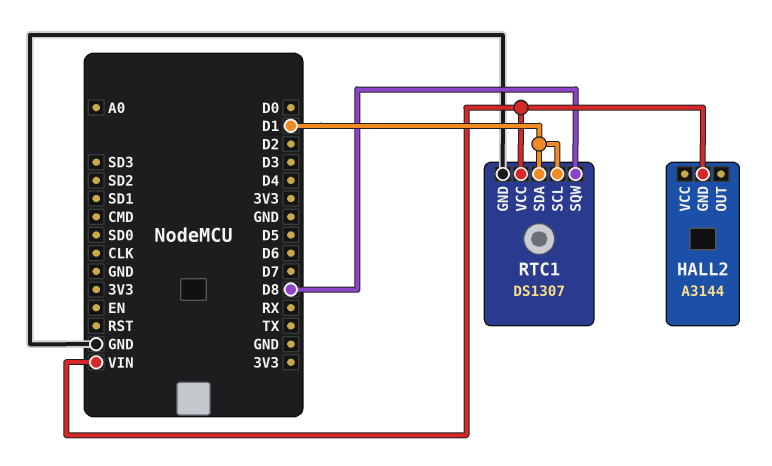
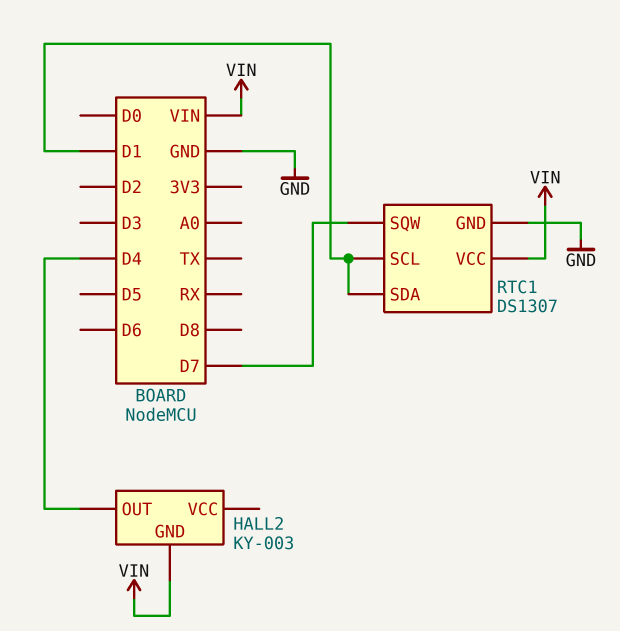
HALL2: A3144 -> KY-003
HALL2 pin OUT: none -> D4
RTC1 pin SQW: D8 -> D7

